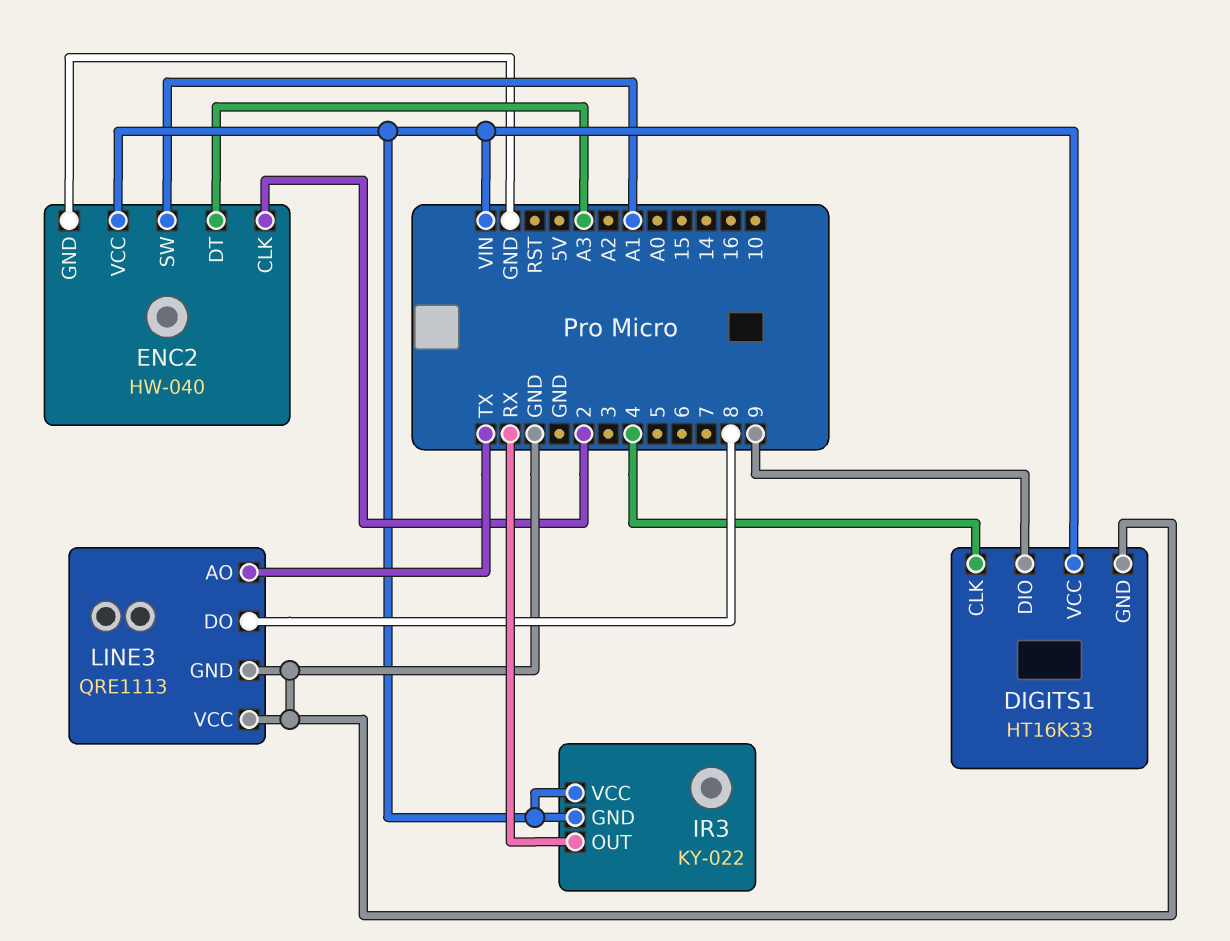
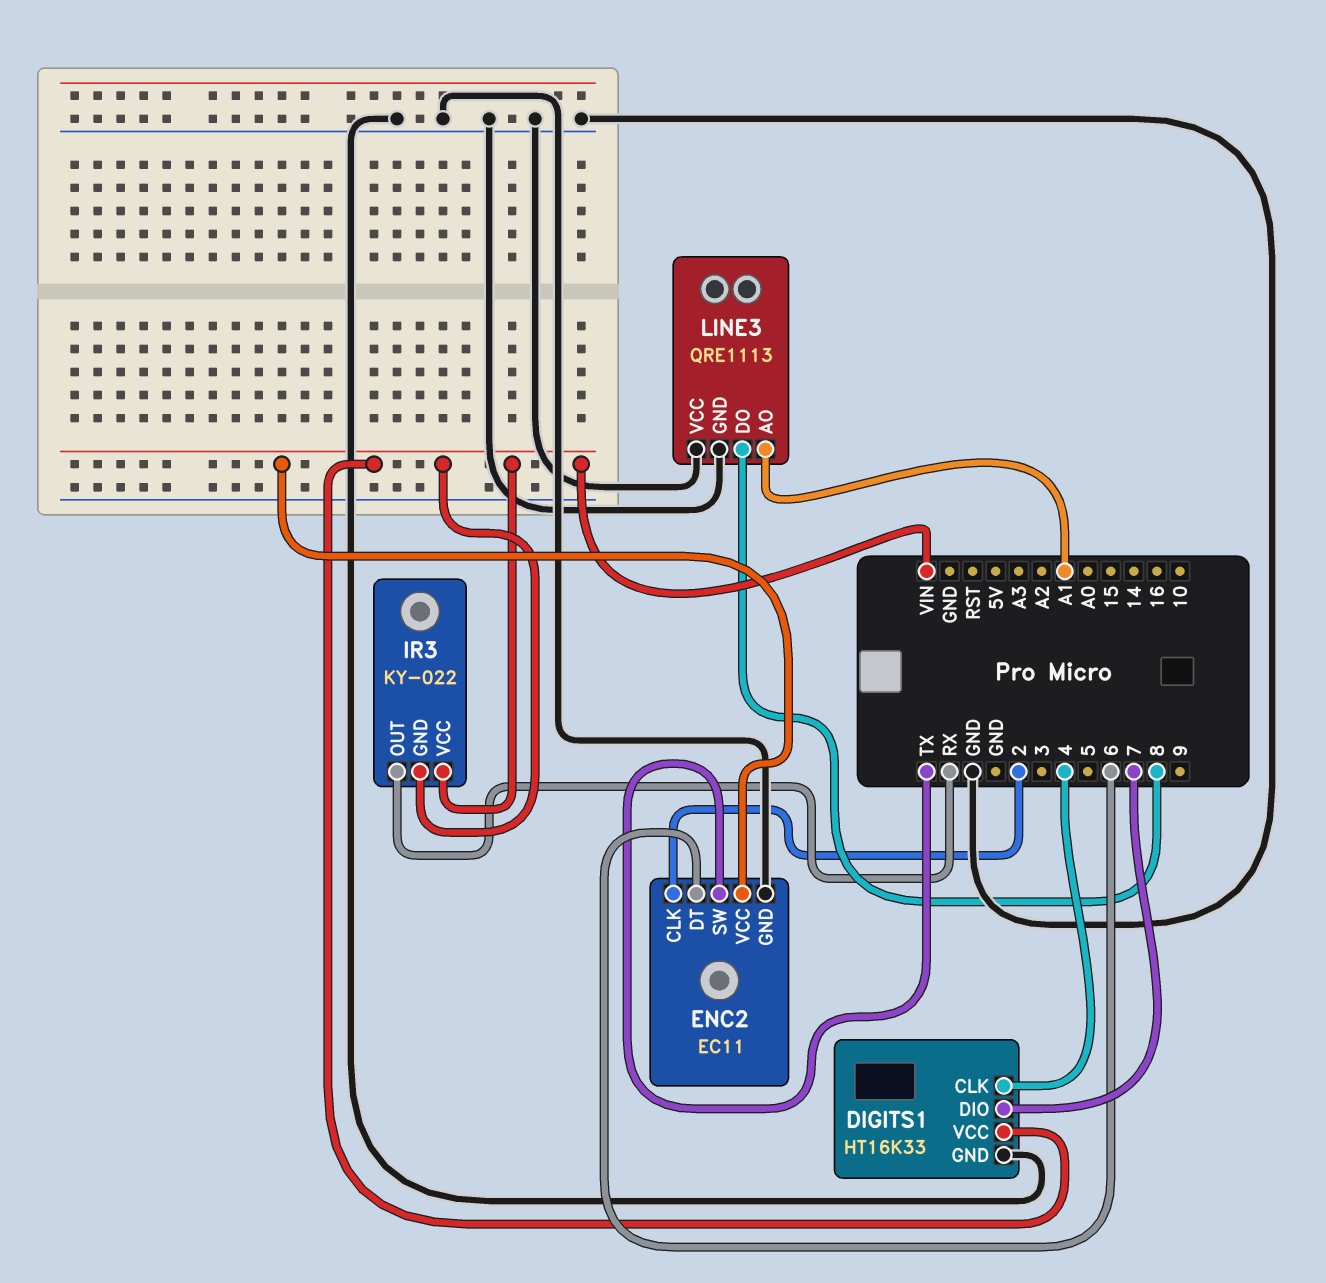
DIGITS1 pin DIO: 9 -> 7
ENC2: HW-040 -> EC11
ENC2 pin DT: A3 -> 6
ENC2 pin SW: A1 -> TX
LINE3 pin AO: TX -> A1

